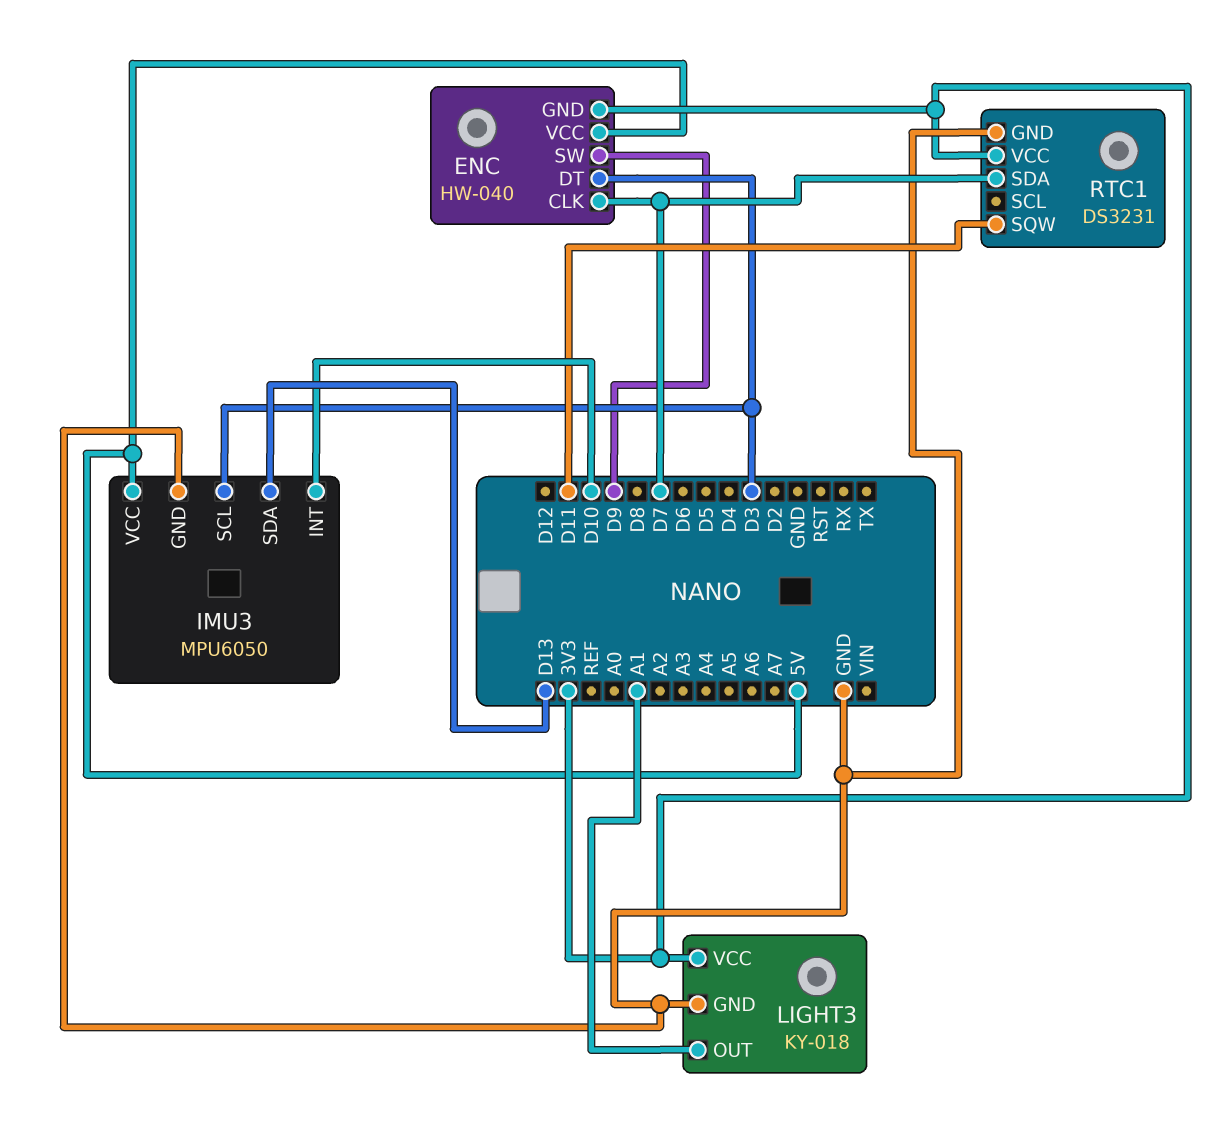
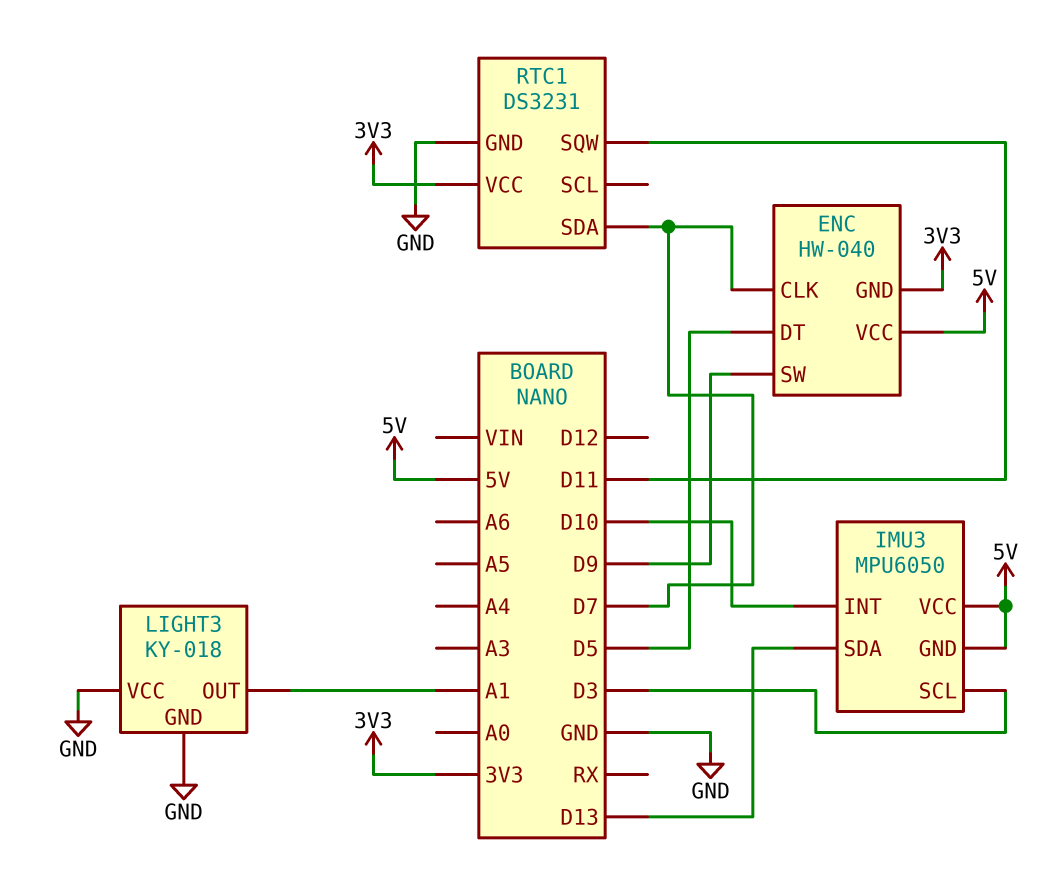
ENC pin DT: D3 -> D5
IMU3 pin GND: GND -> 5V
LIGHT3 pin VCC: 3V3 -> GND

